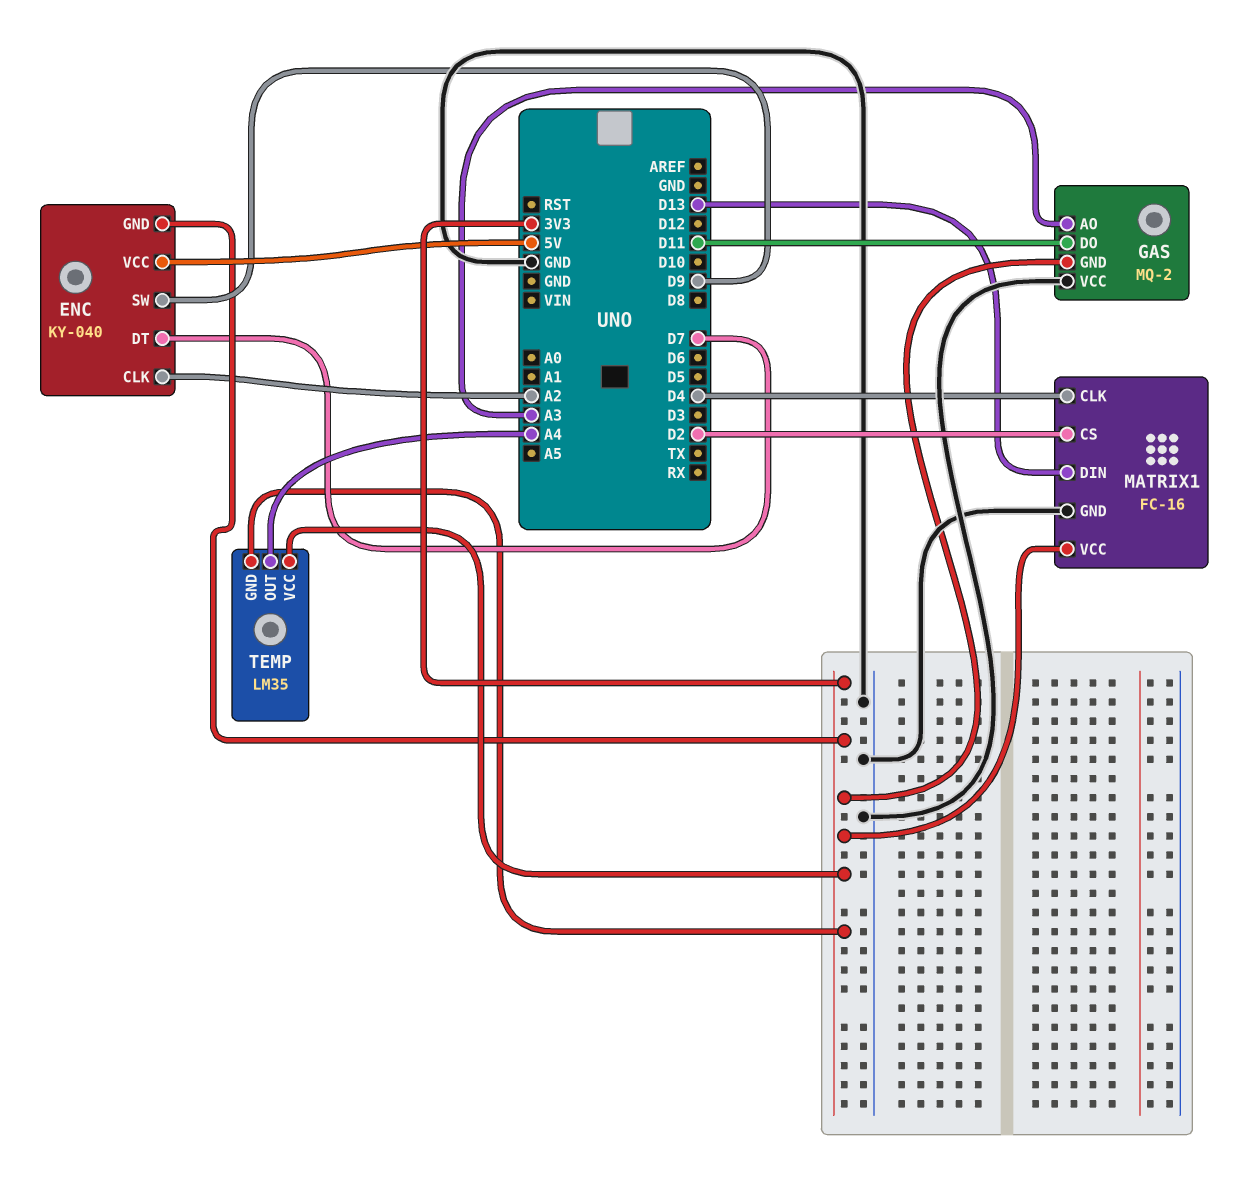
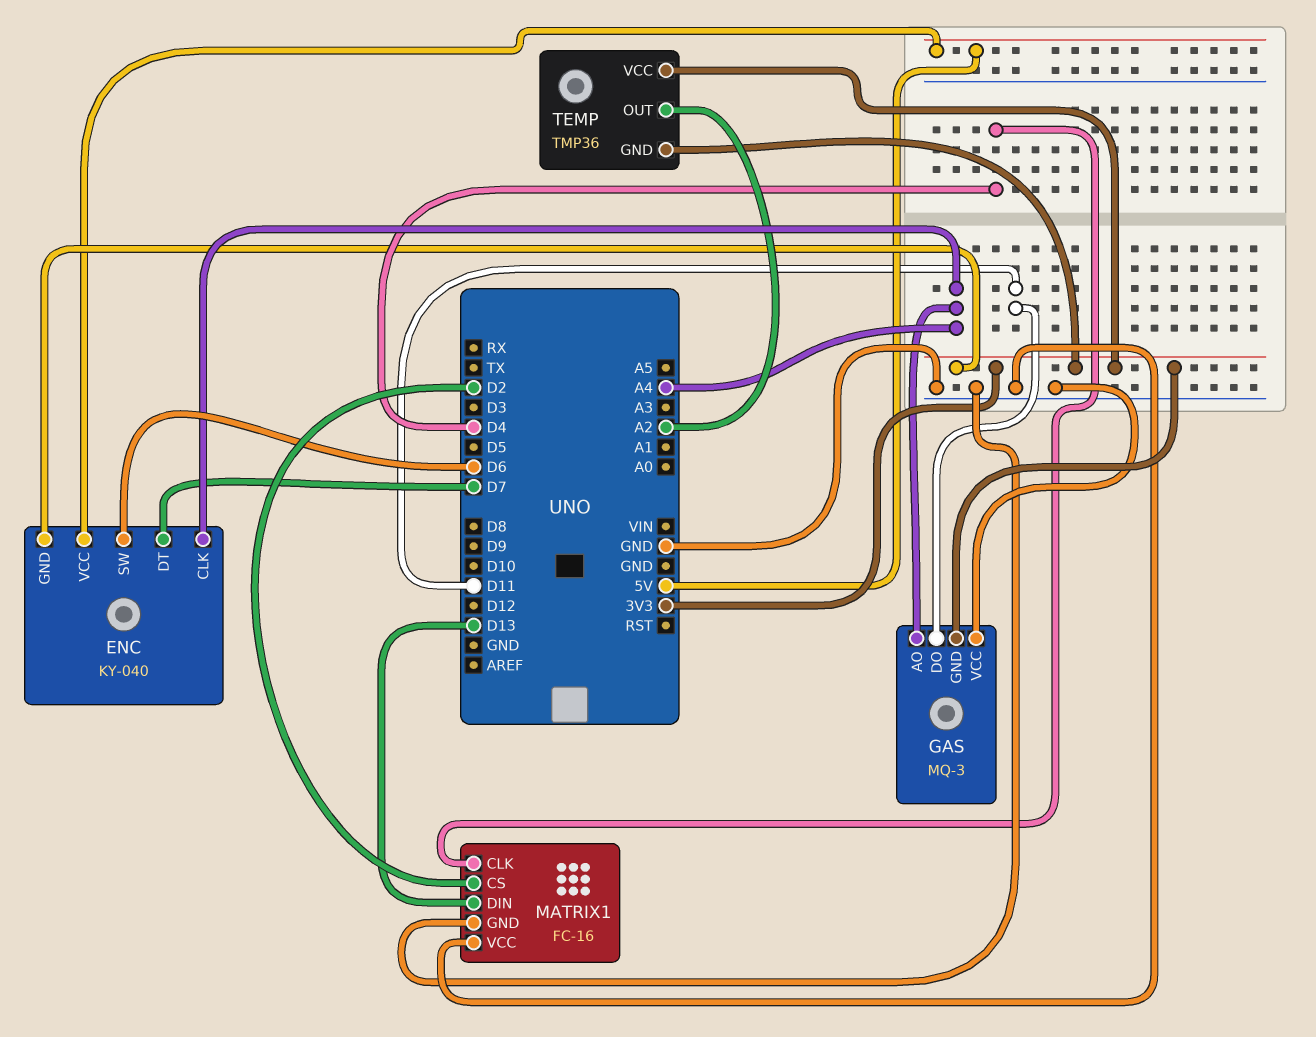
ENC pin CLK: A2 -> A4
ENC pin SW: D9 -> D6
GAS: MQ-2 -> MQ-3
GAS pin AO: A3 -> A4
MATRIX1 pin VCC: 3V3 -> GND
TEMP: LM35 -> TMP36
TEMP pin OUT: A4 -> A2

